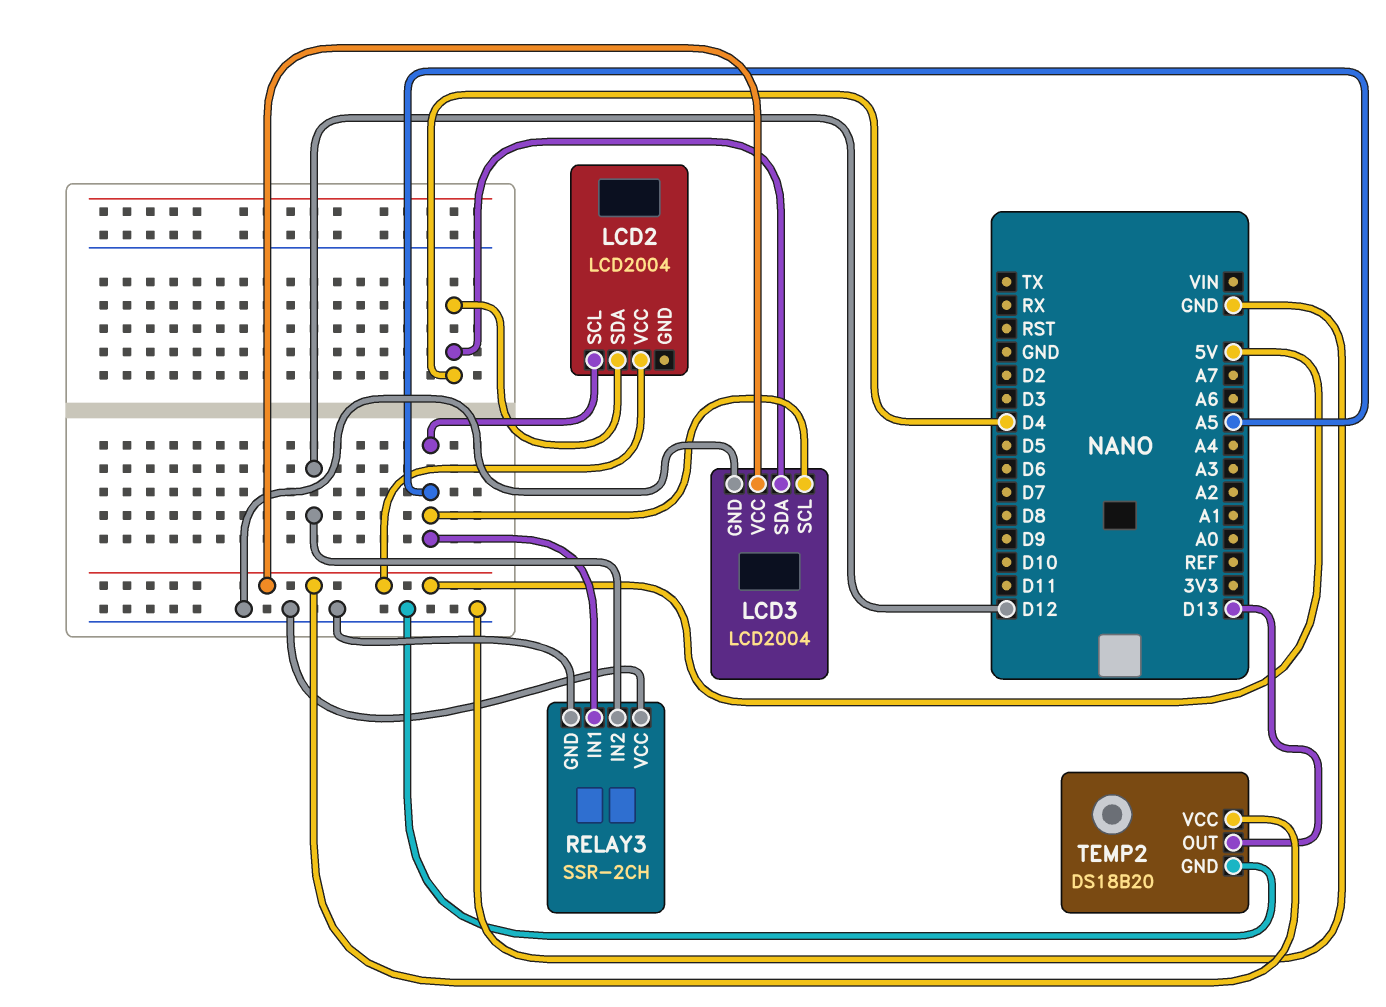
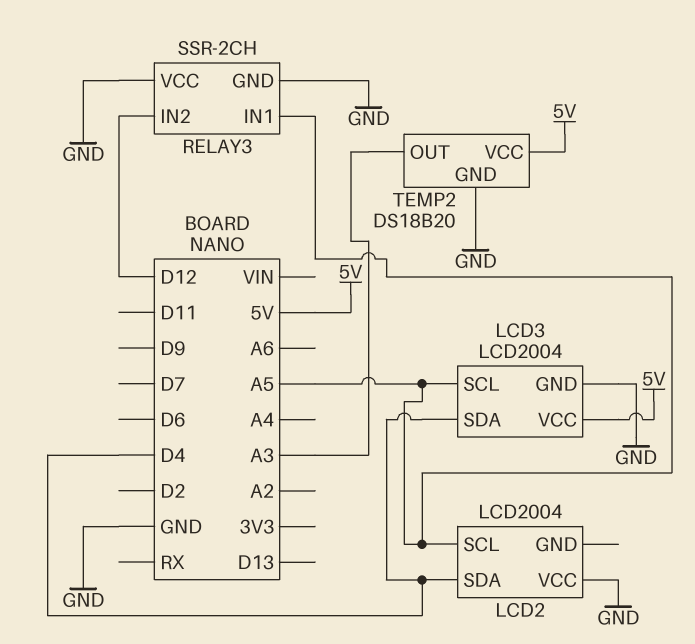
LCD2 pin VCC: 5V -> GND
TEMP2 pin OUT: D13 -> A3

